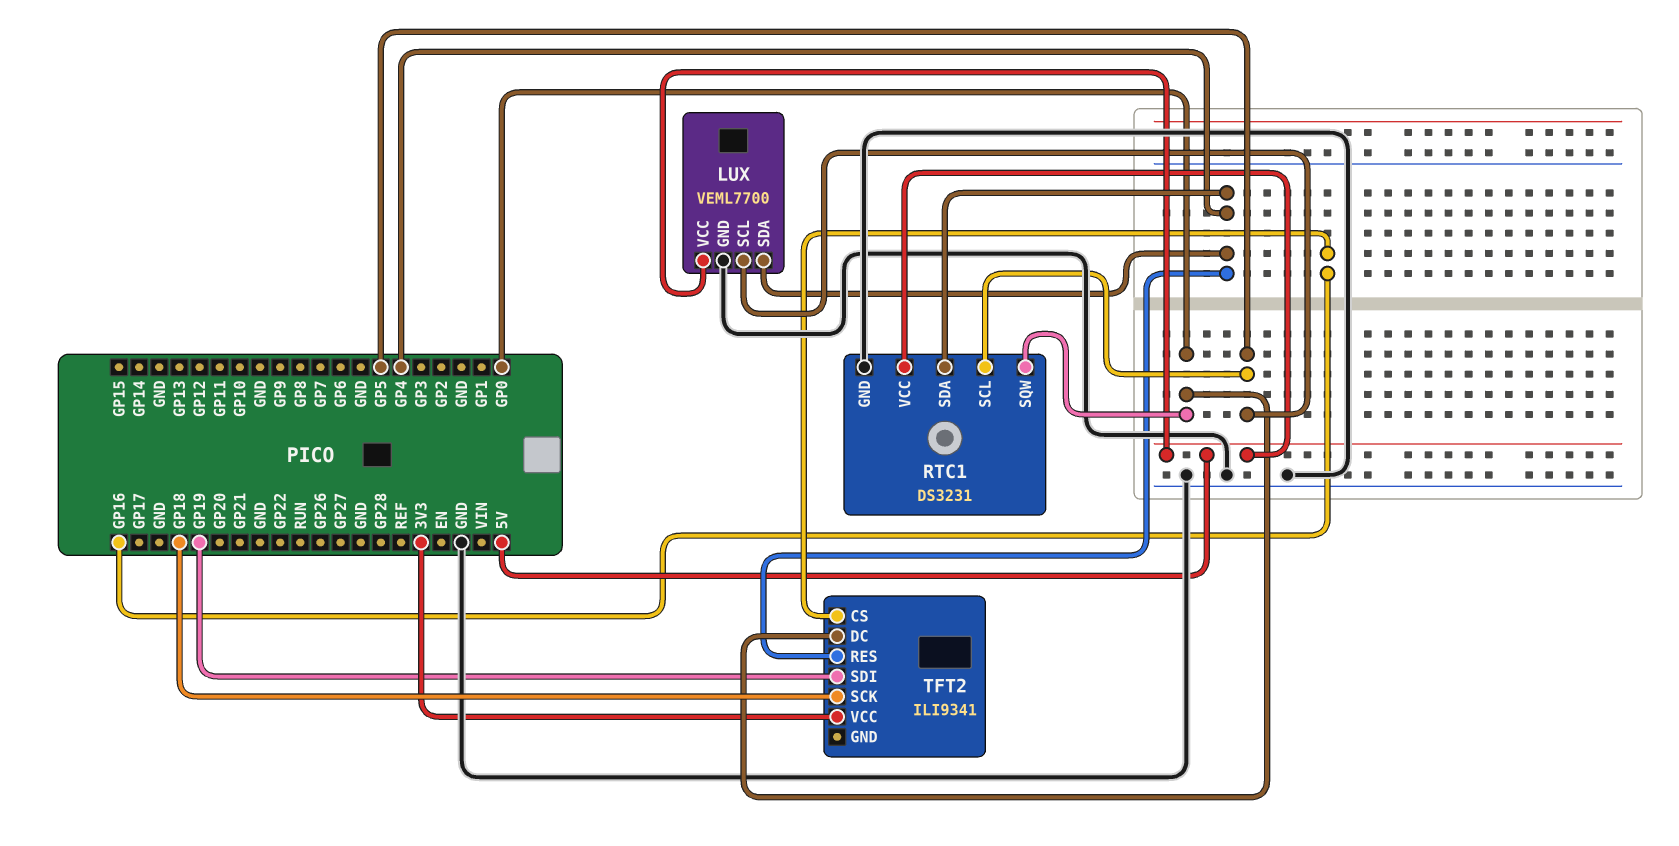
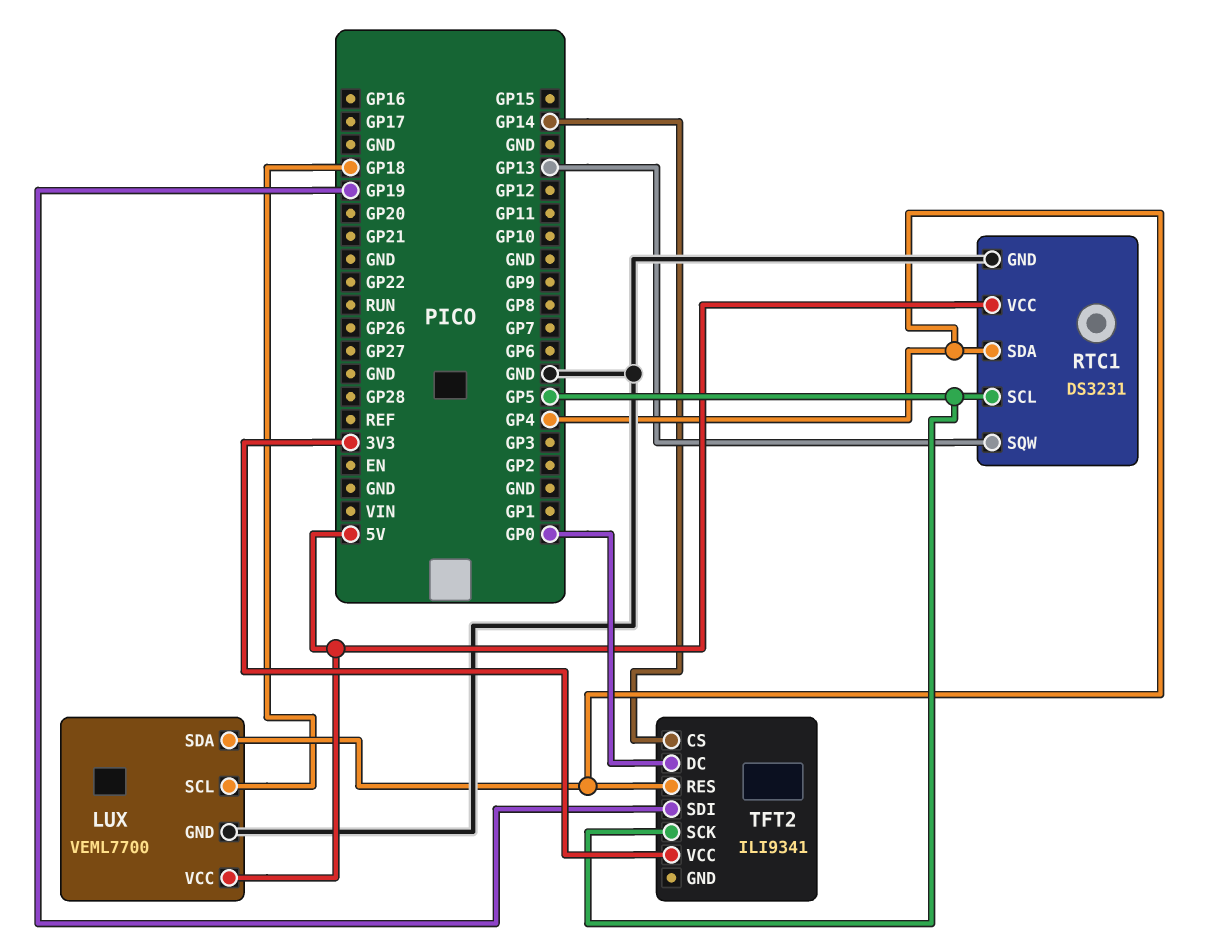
LUX pin SCL: GP5 -> GP18
RTC1 pin SQW: GP0 -> GP13
TFT2 pin CS: GP16 -> GP14
TFT2 pin SCK: GP18 -> GP5

